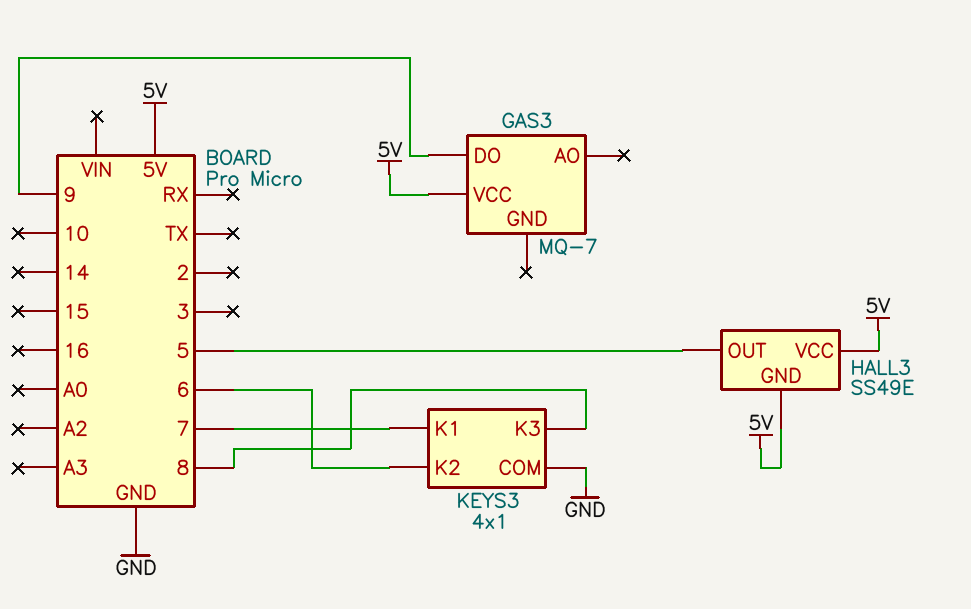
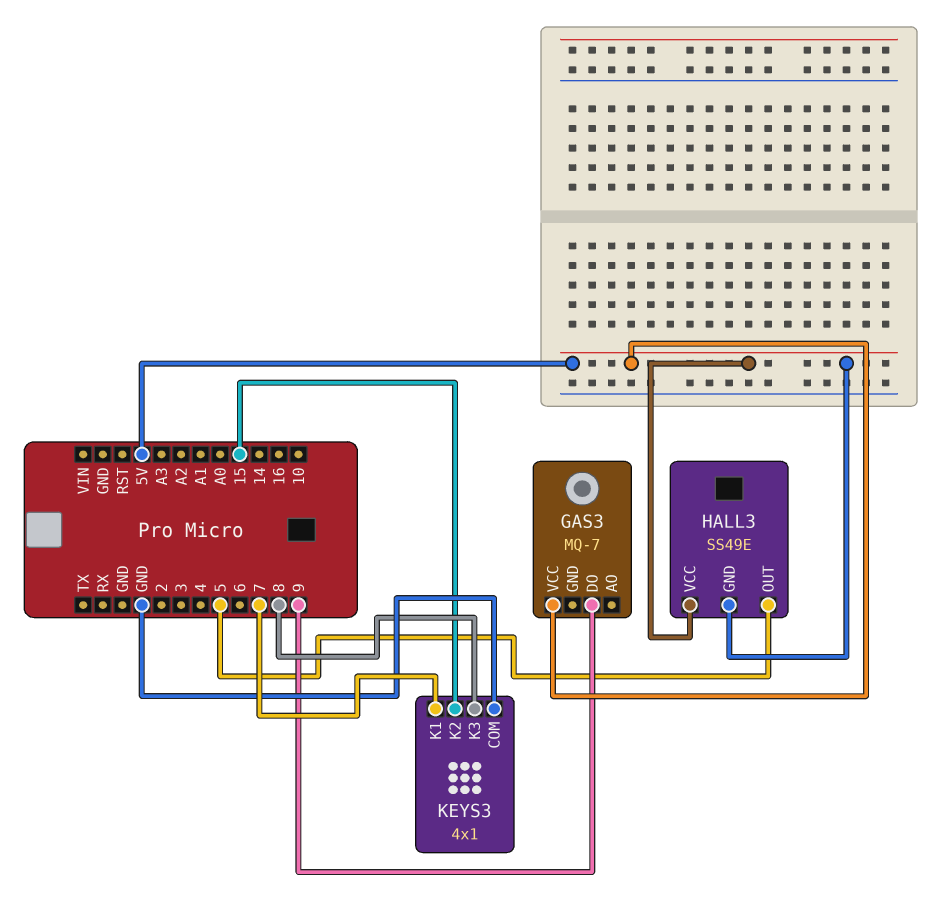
KEYS3 pin K2: 6 -> 15

